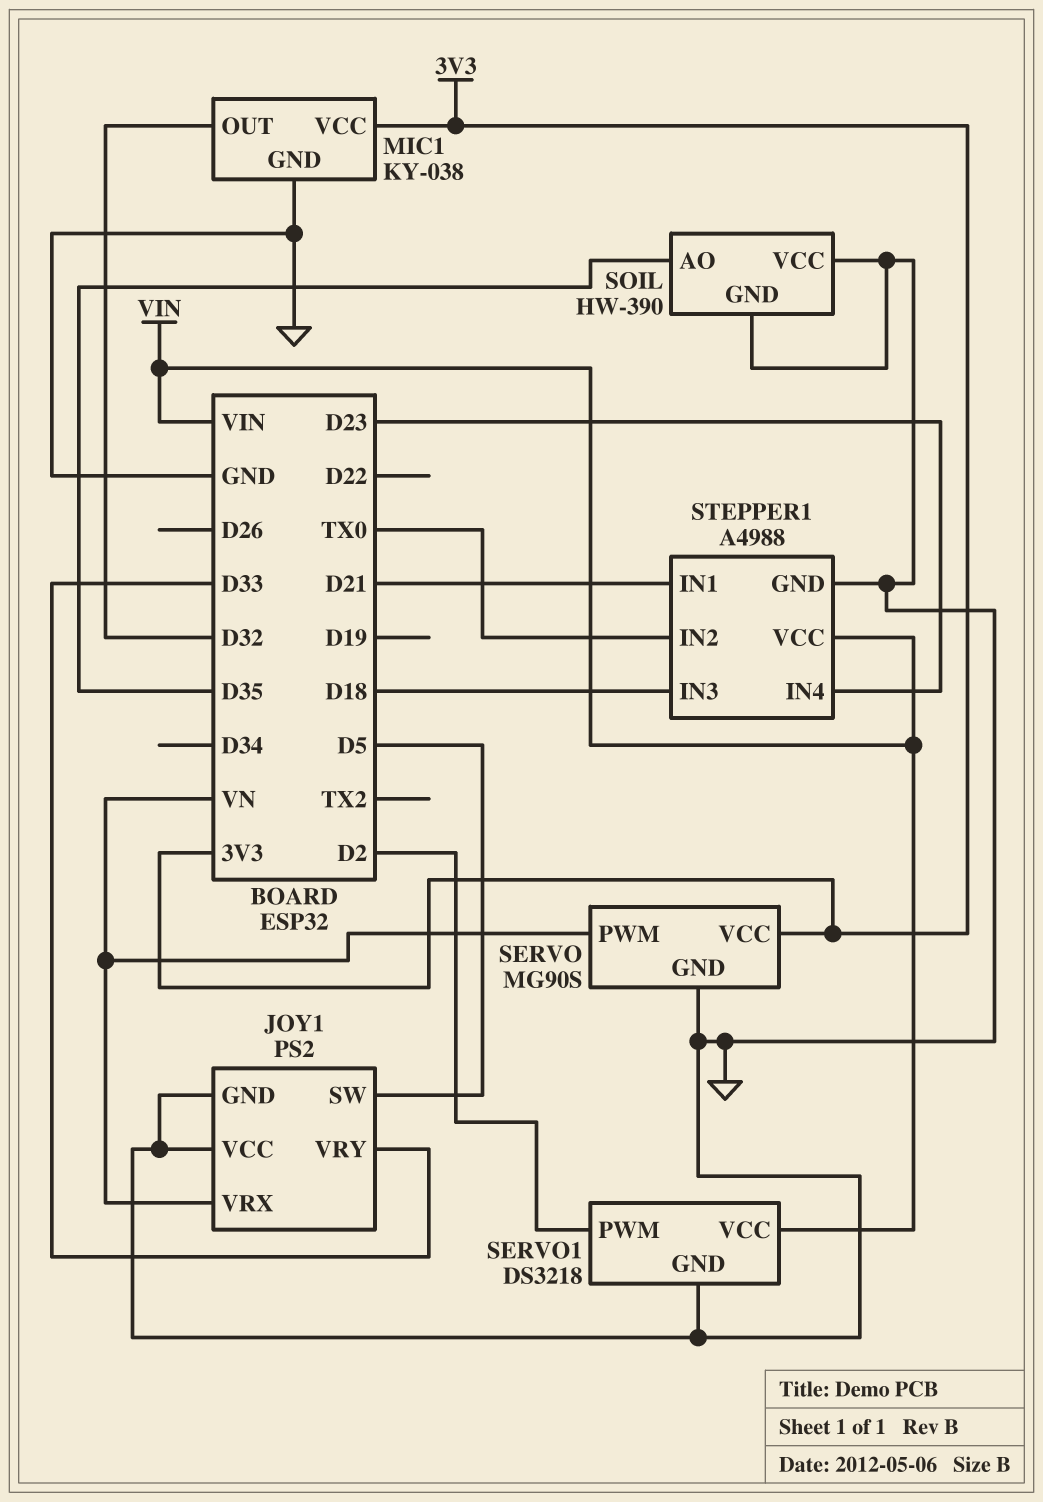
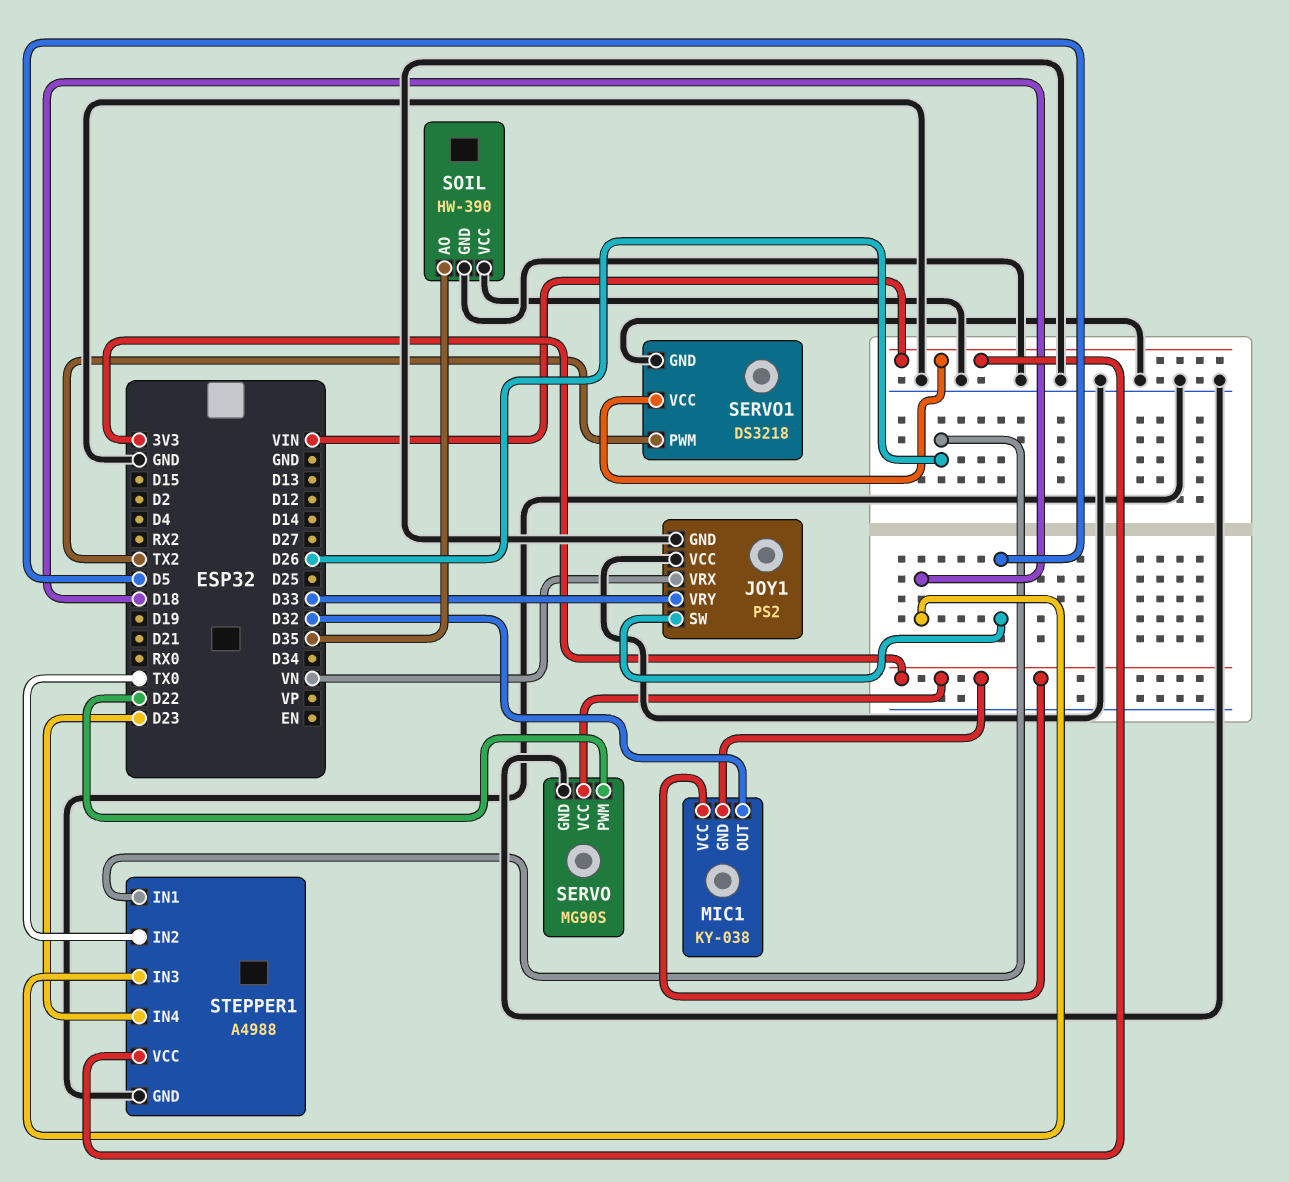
MIC1 pin GND: GND -> 3V3
SERVO pin PWM: VN -> D22
SERVO1 pin PWM: D2 -> TX2
STEPPER1 pin IN1: D21 -> D26

